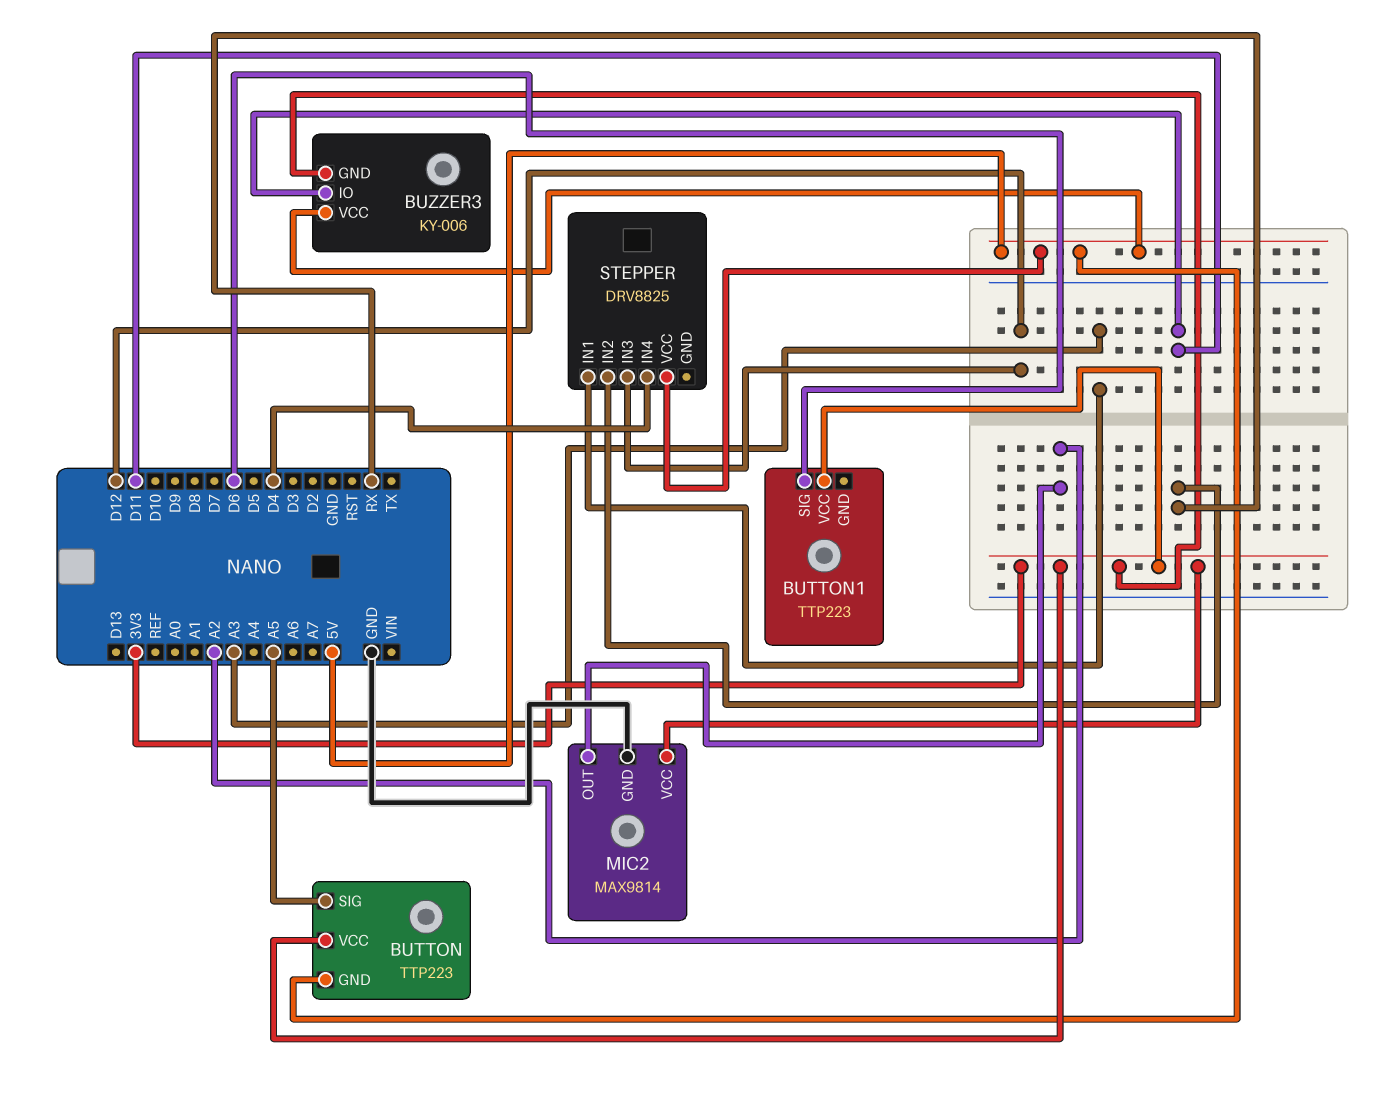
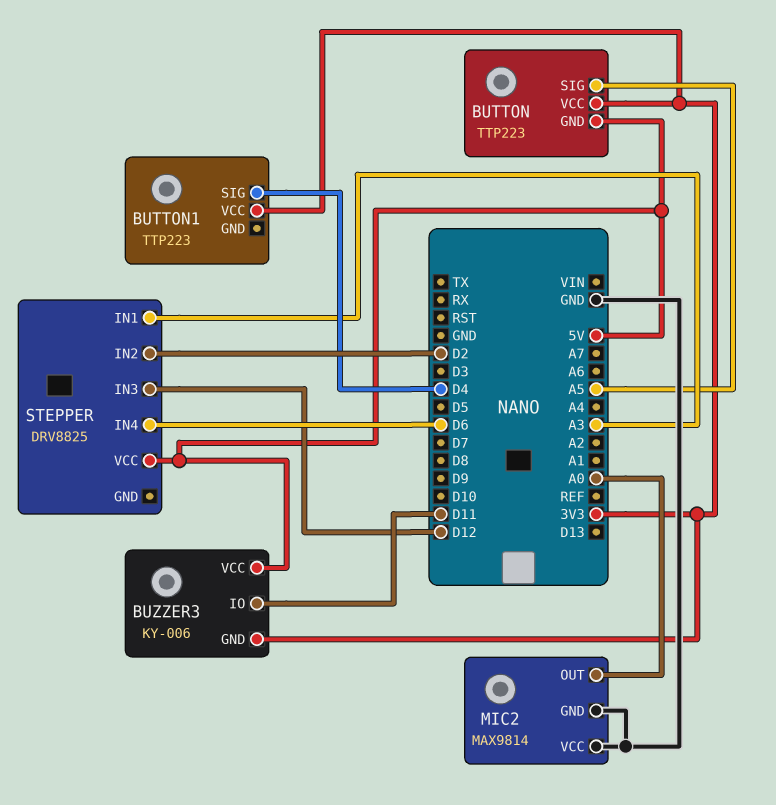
BUTTON1 pin SIG: D6 -> D4
MIC2 pin OUT: A2 -> A0
MIC2 pin VCC: 3V3 -> GND
STEPPER pin IN2: RX -> D2
STEPPER pin IN4: D4 -> D6

